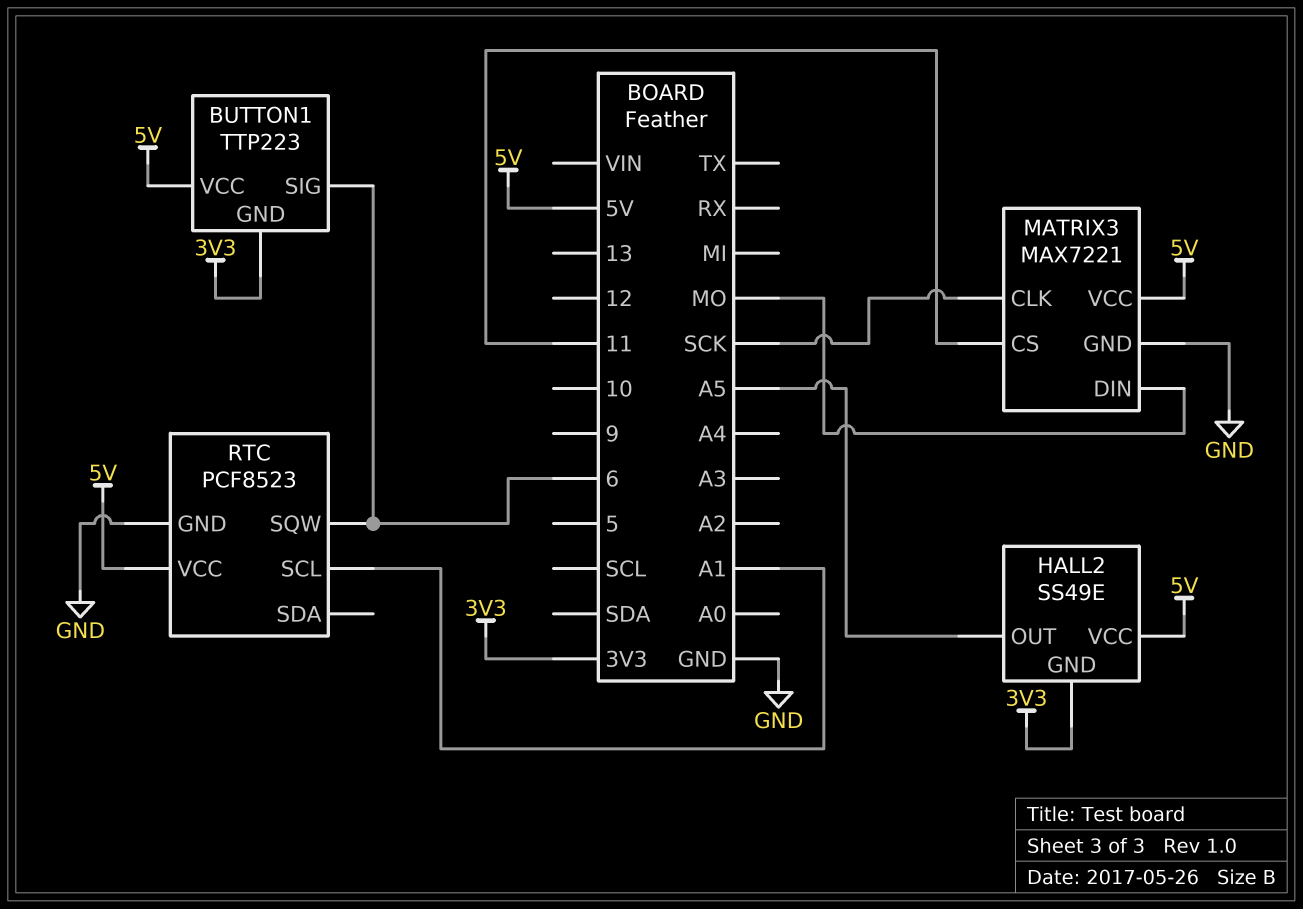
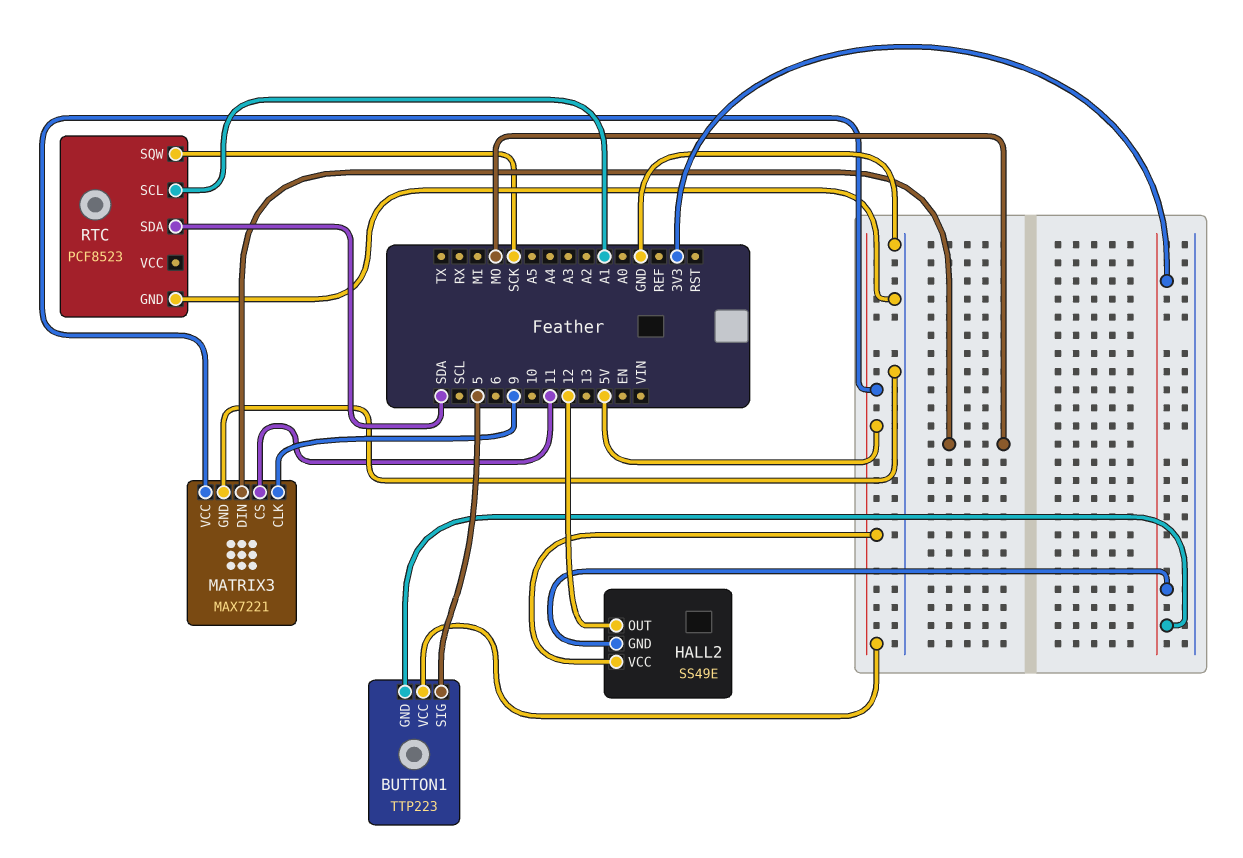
BUTTON1 pin SIG: 6 -> 5
HALL2 pin OUT: A5 -> 12
MATRIX3 pin CLK: SCK -> 9
RTC pin SDA: none -> SDA
RTC pin SQW: 6 -> SCK
RTC pin VCC: 5V -> none

